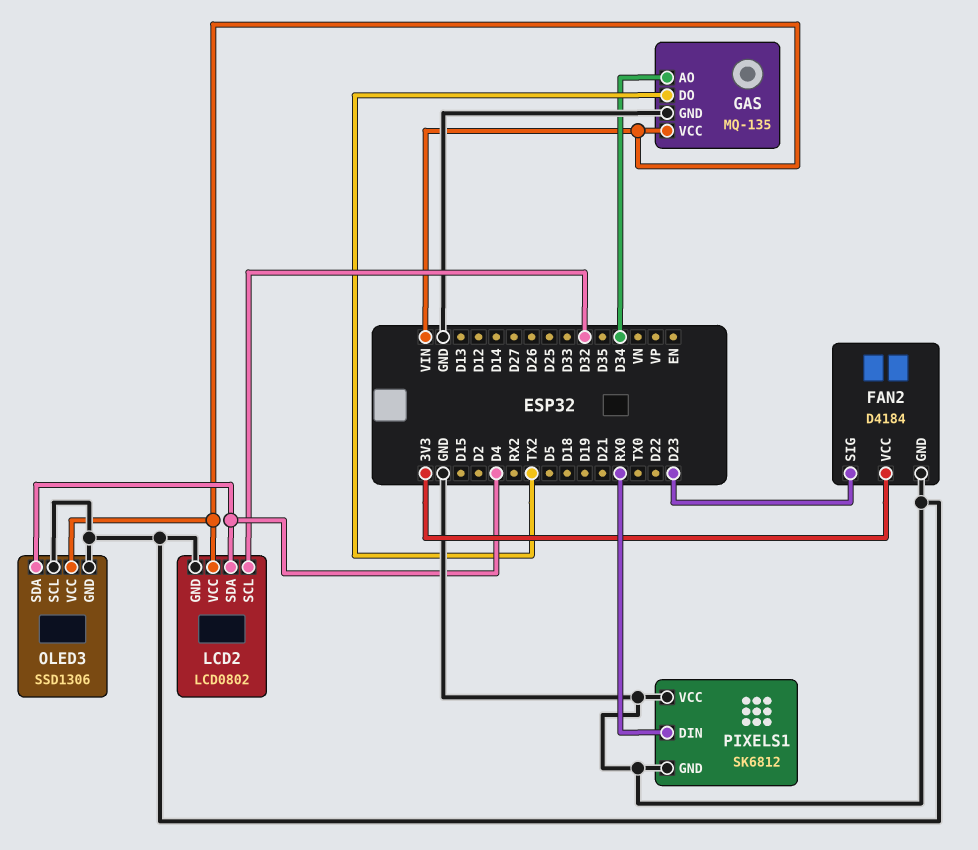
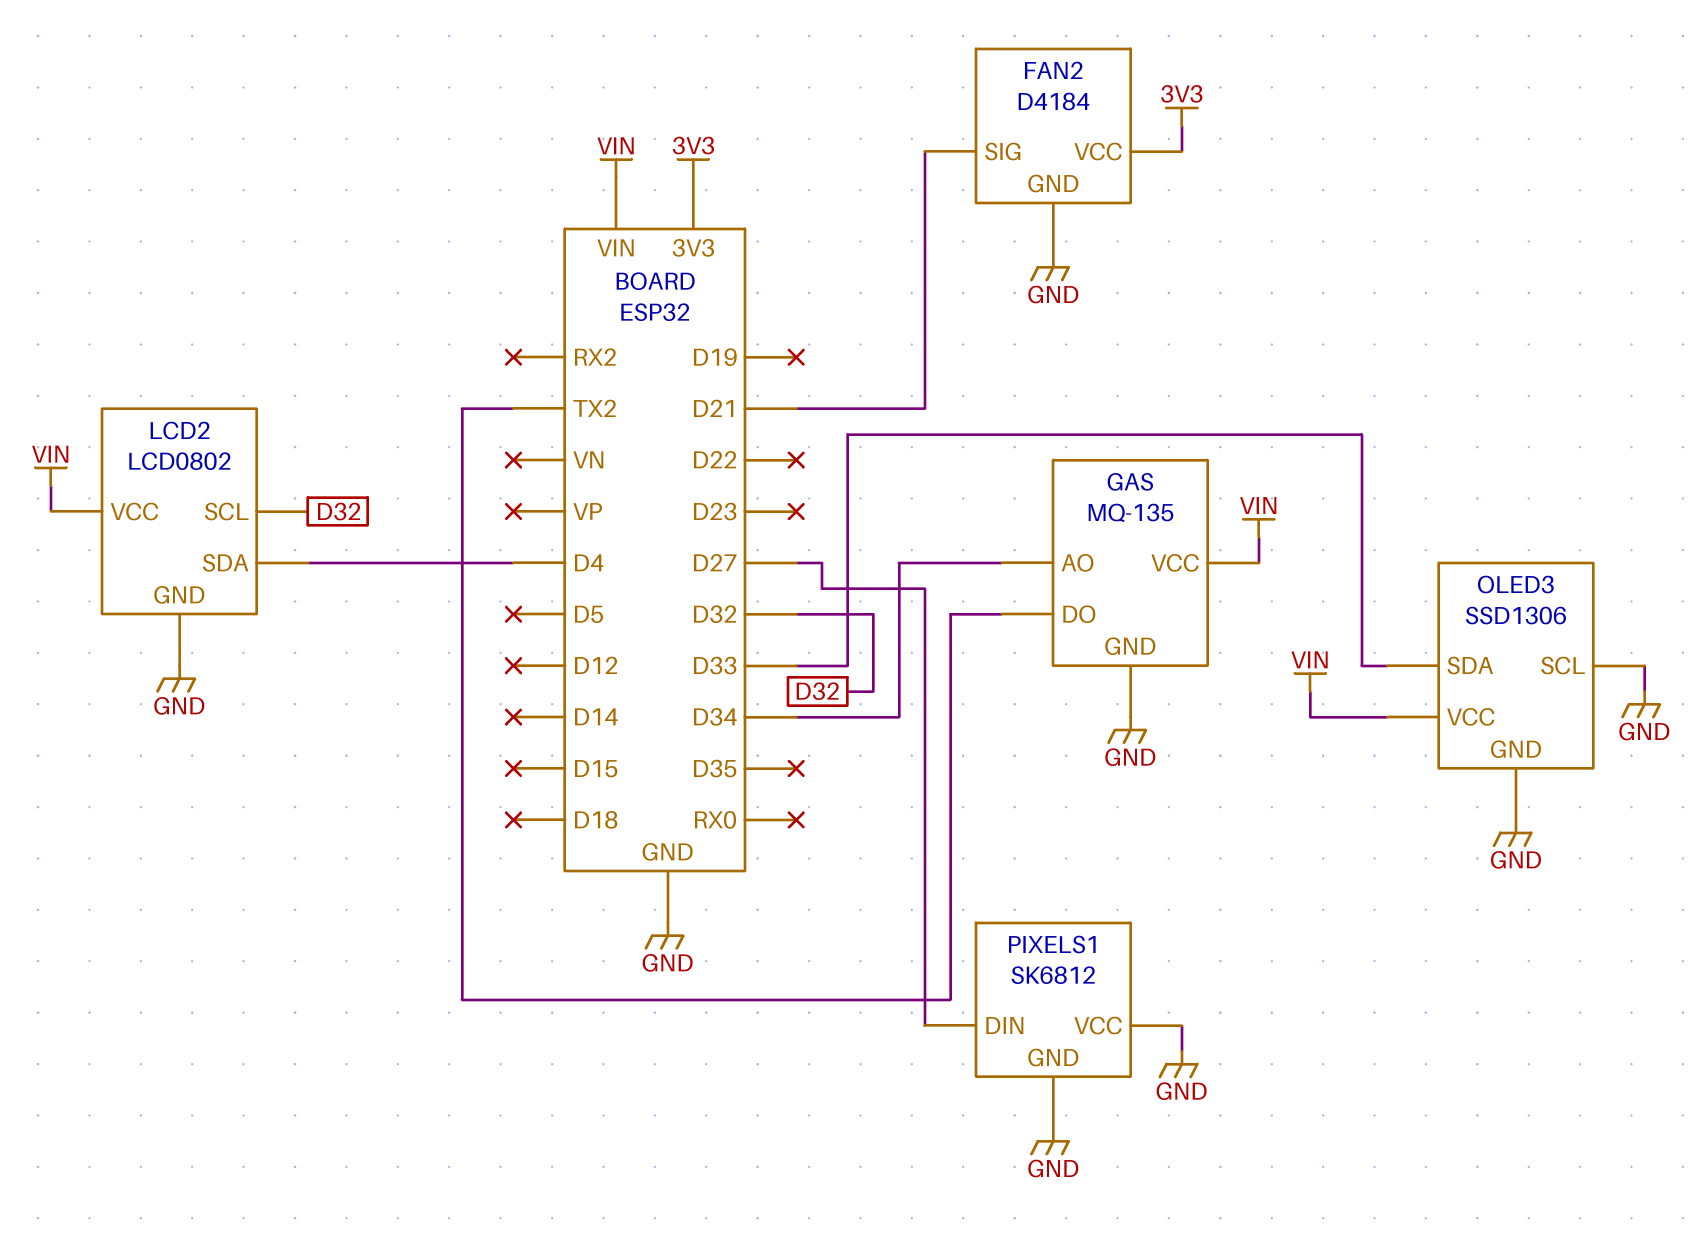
FAN2 pin SIG: D23 -> D21
OLED3 pin SDA: D4 -> D33
PIXELS1 pin DIN: RX0 -> D27

